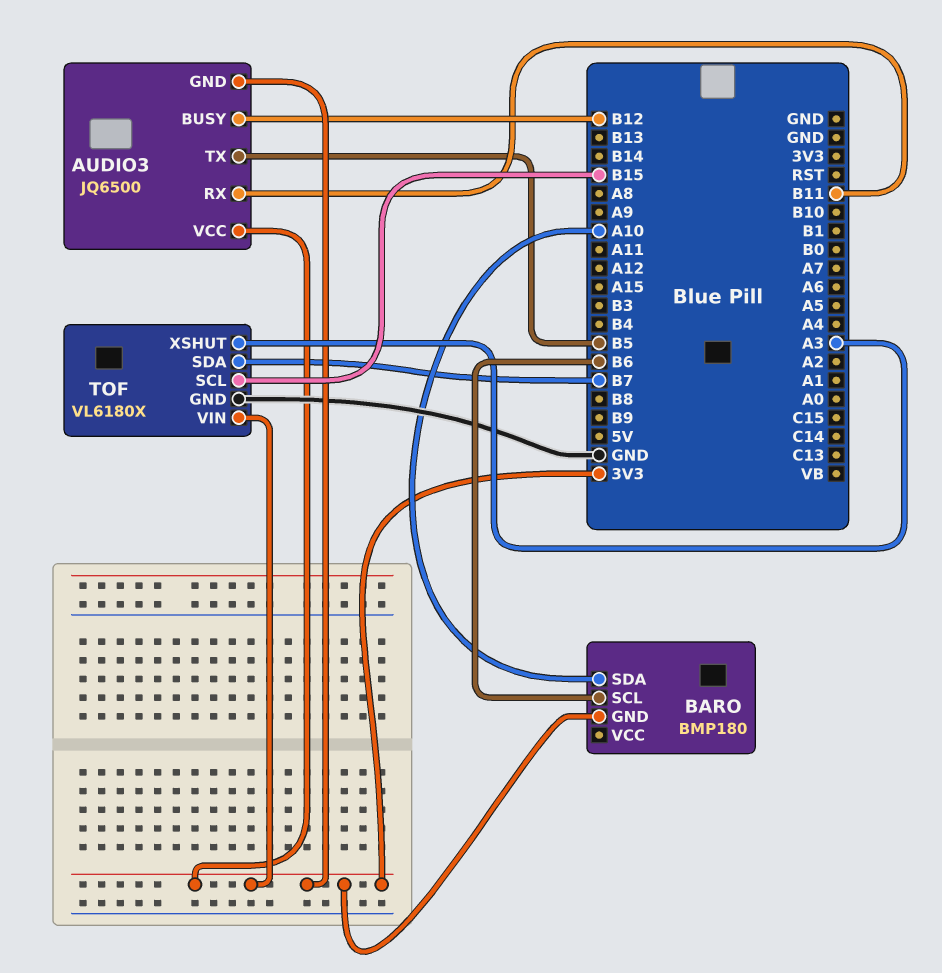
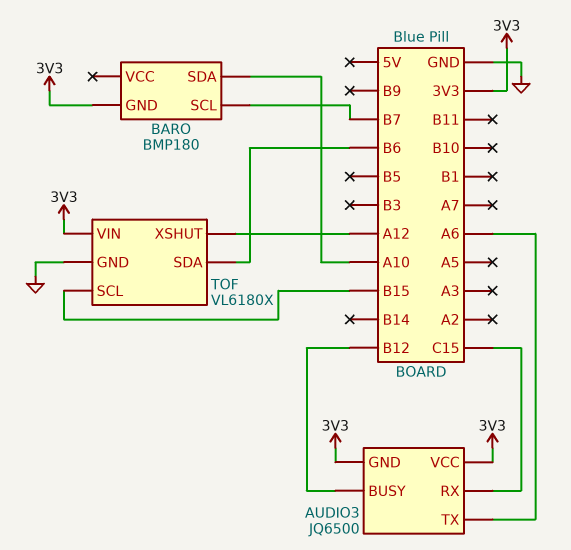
AUDIO3 pin RX: B11 -> C15
AUDIO3 pin TX: B5 -> A6
BARO pin SCL: B6 -> B7
TOF pin SDA: B7 -> B6
TOF pin XSHUT: A3 -> A12

